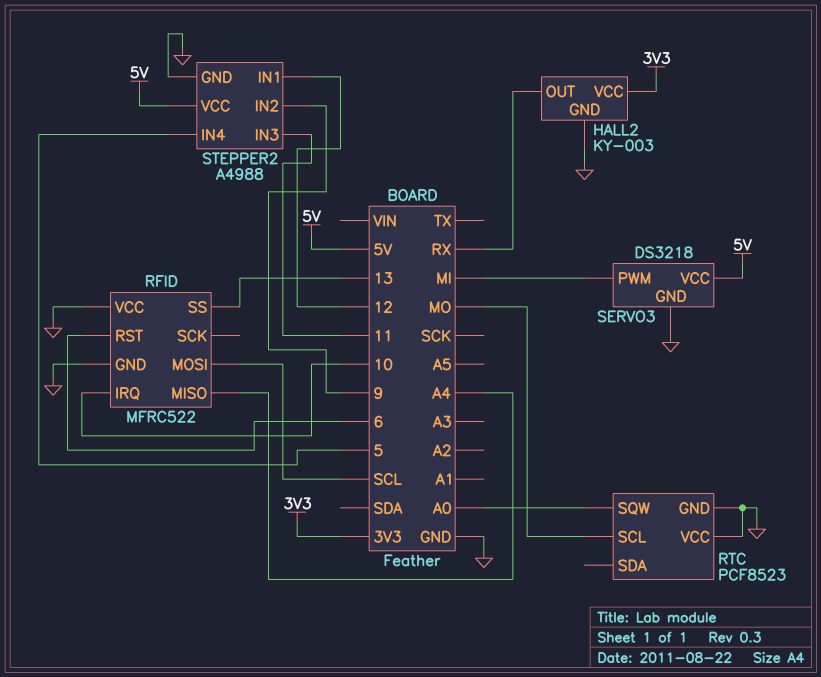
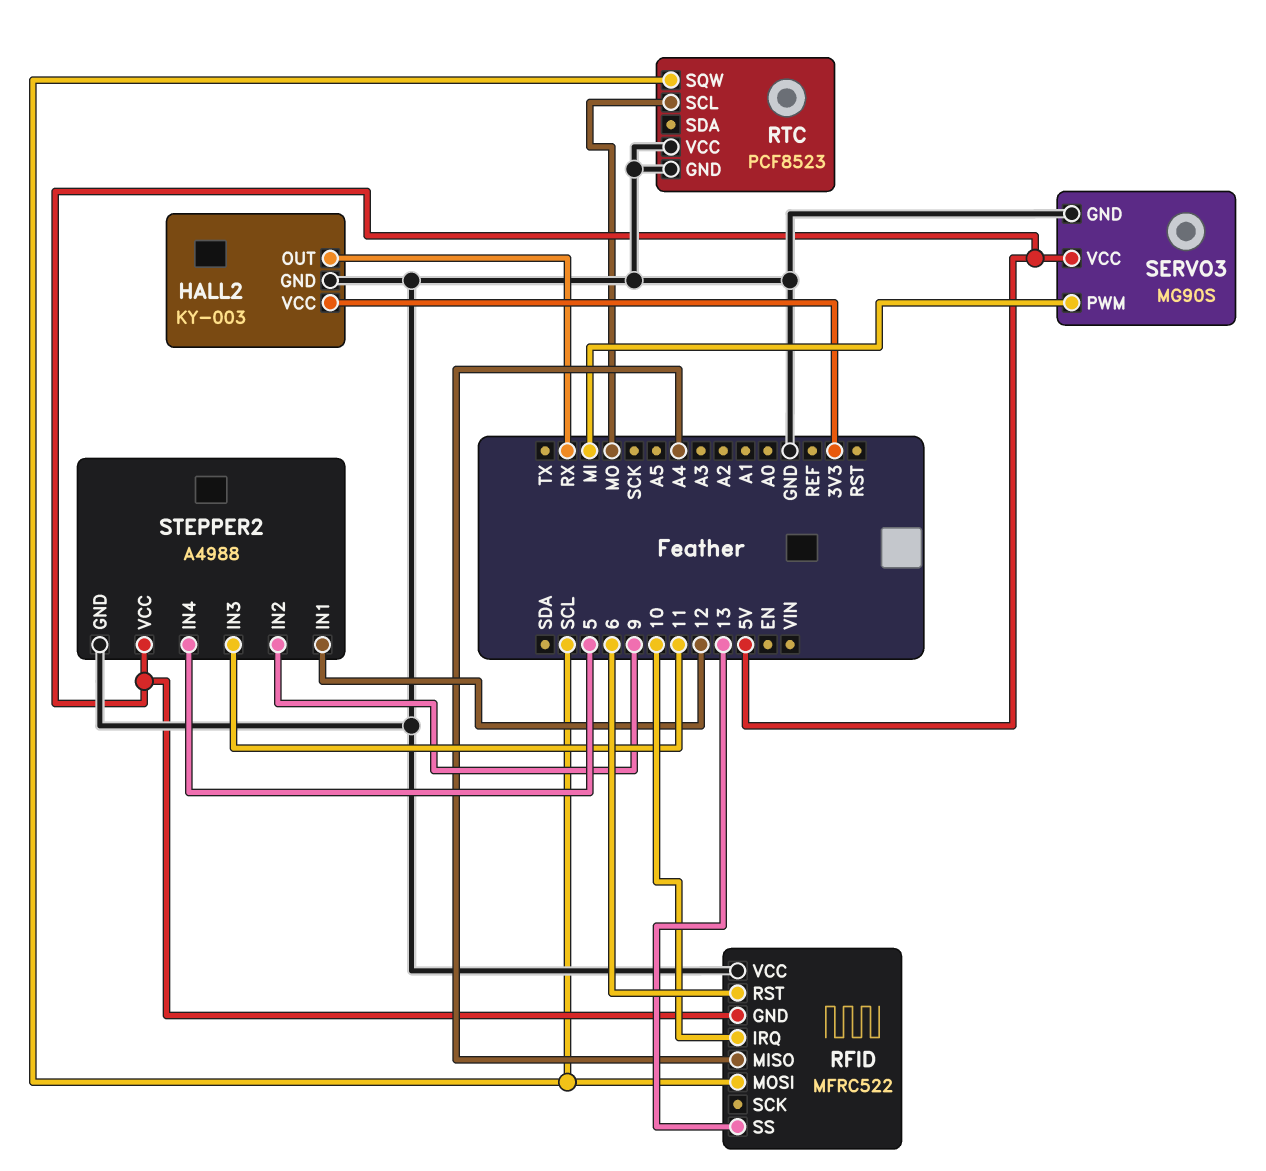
RFID pin GND: GND -> 5V
RTC pin SQW: A0 -> SCL
SERVO3: DS3218 -> MG90S

